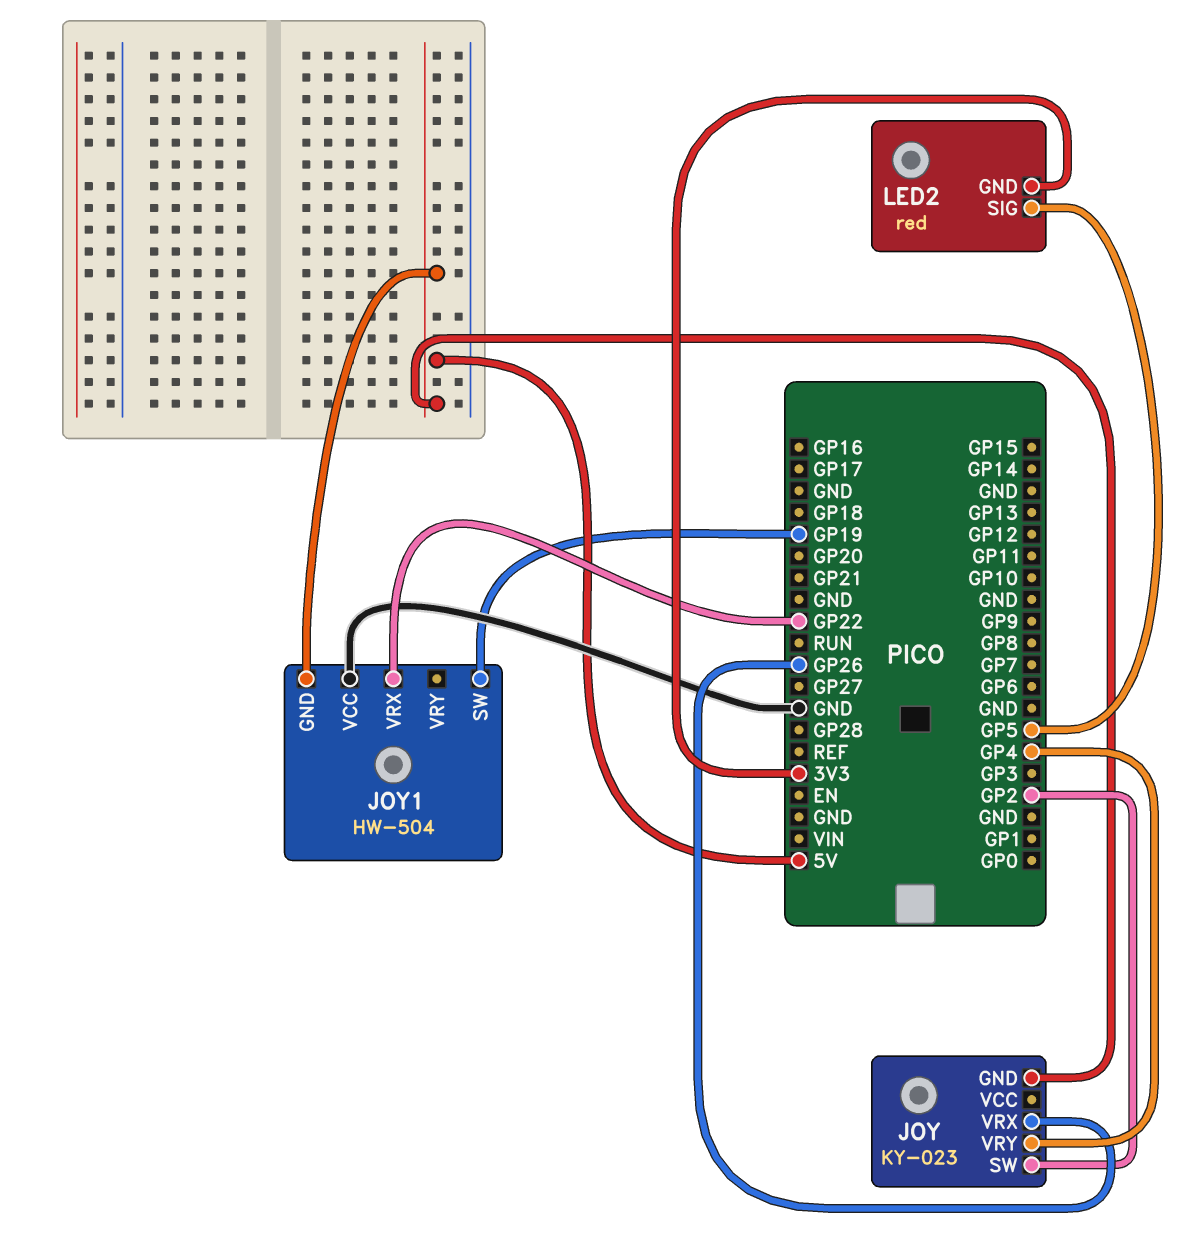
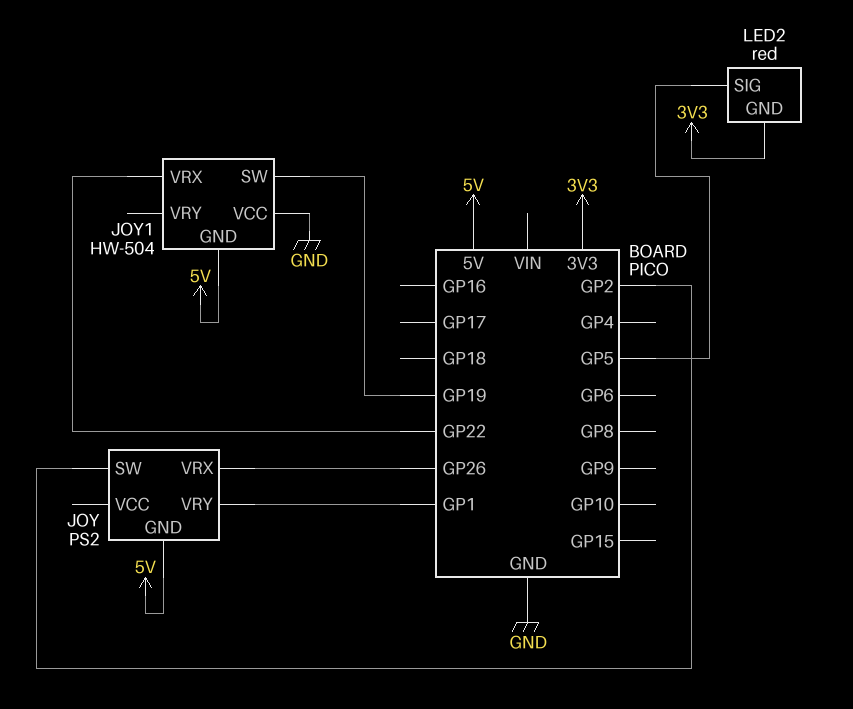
JOY: KY-023 -> PS2
JOY pin VRY: GP4 -> GP1

